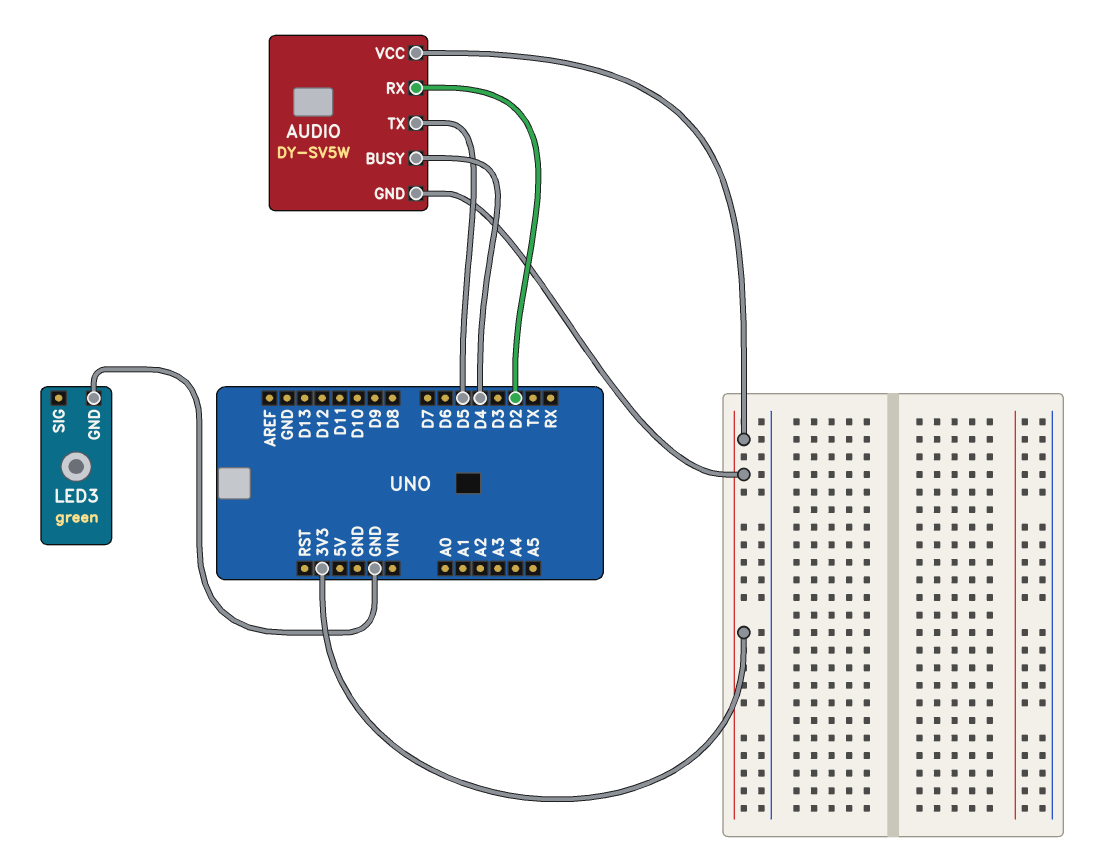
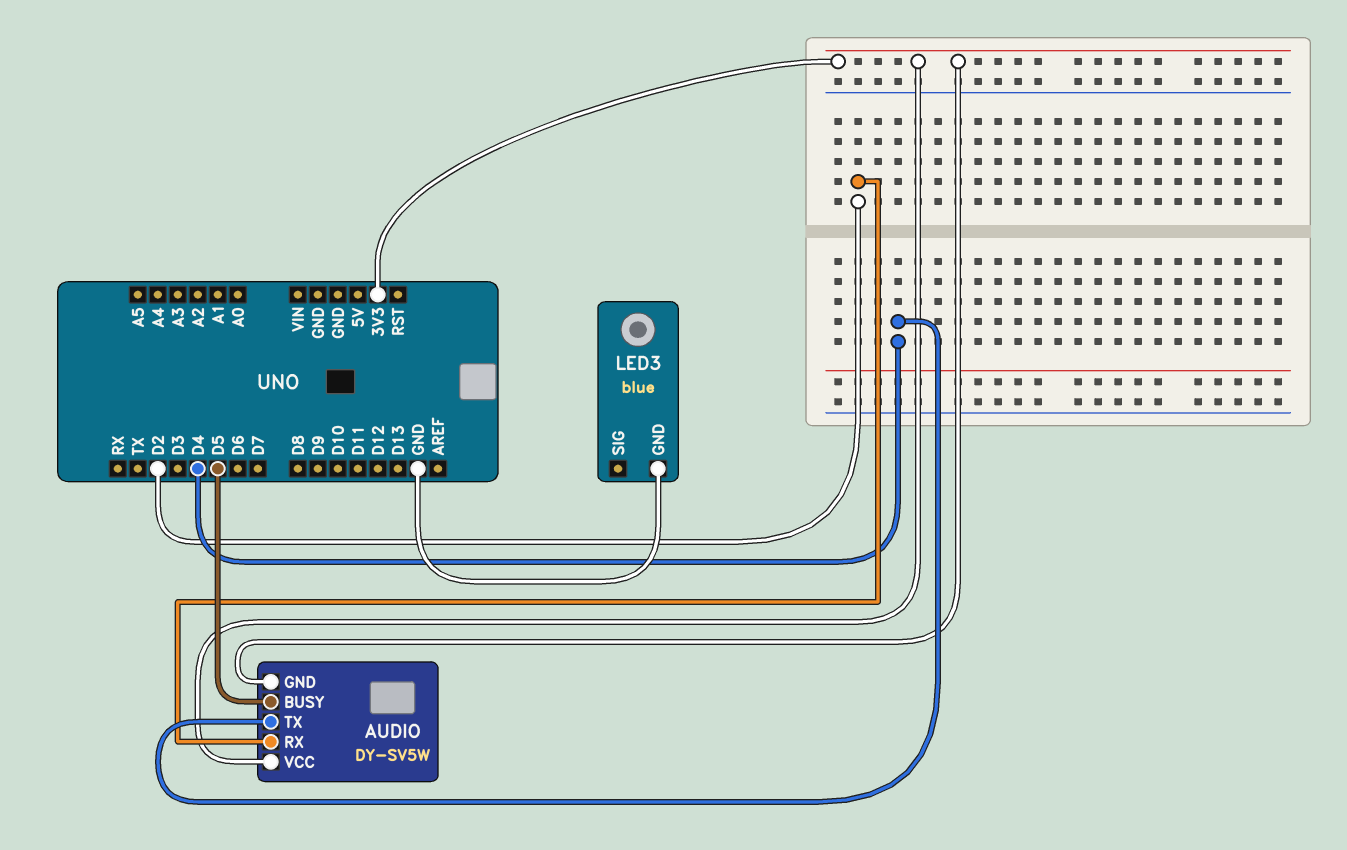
AUDIO pin BUSY: D4 -> D5
AUDIO pin TX: D5 -> D4
LED3: green -> blue

